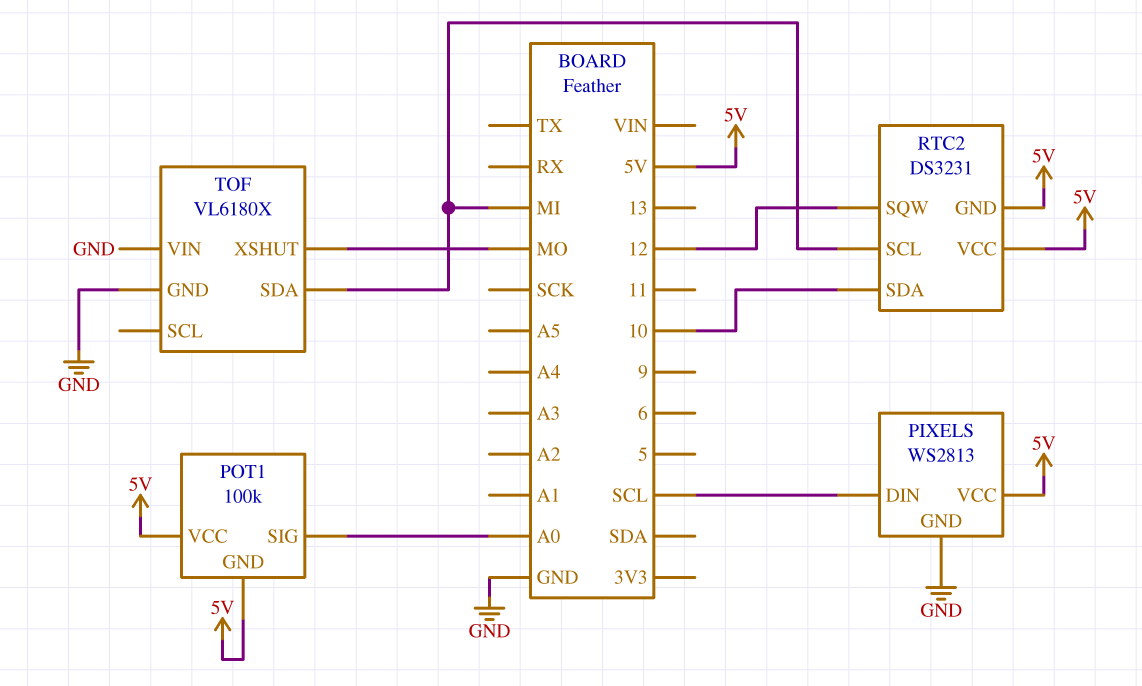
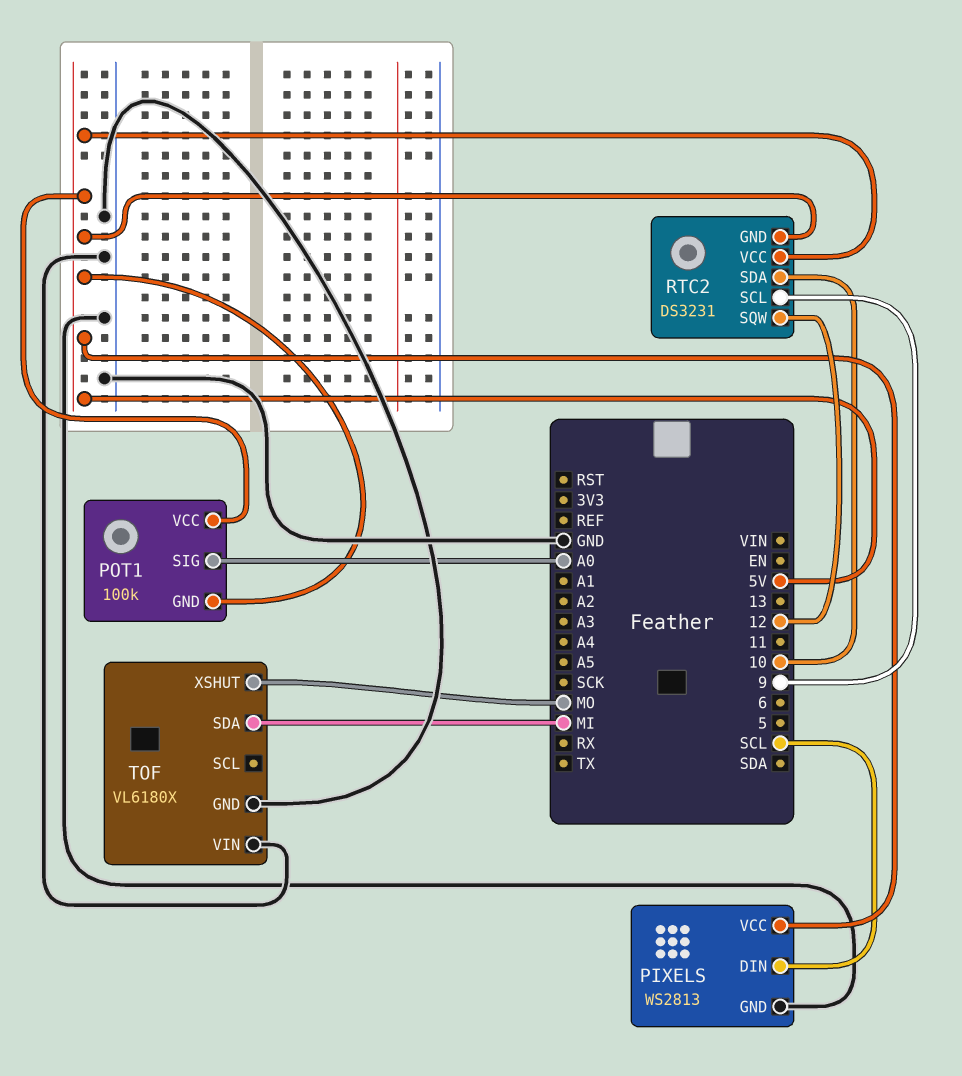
RTC2 pin SCL: MI -> 9

